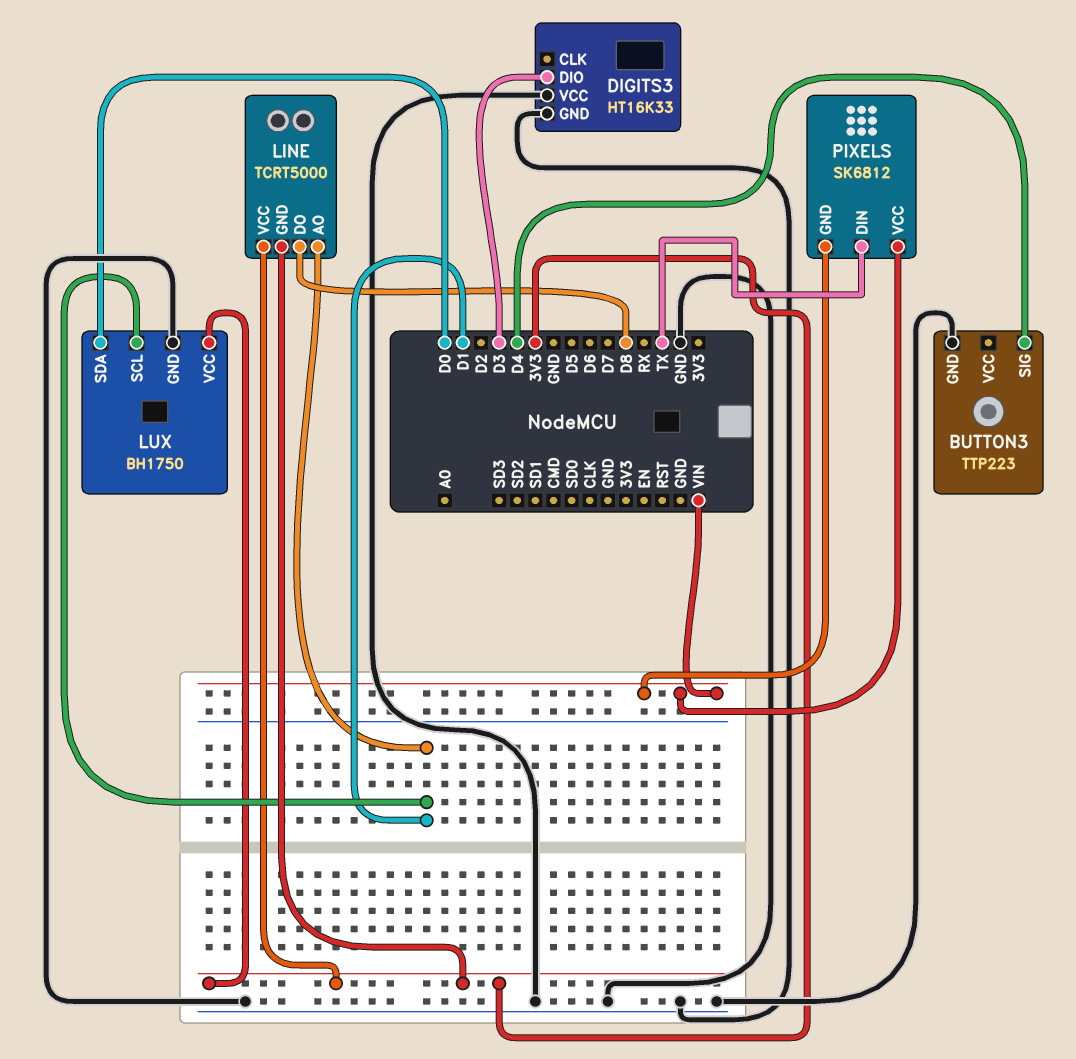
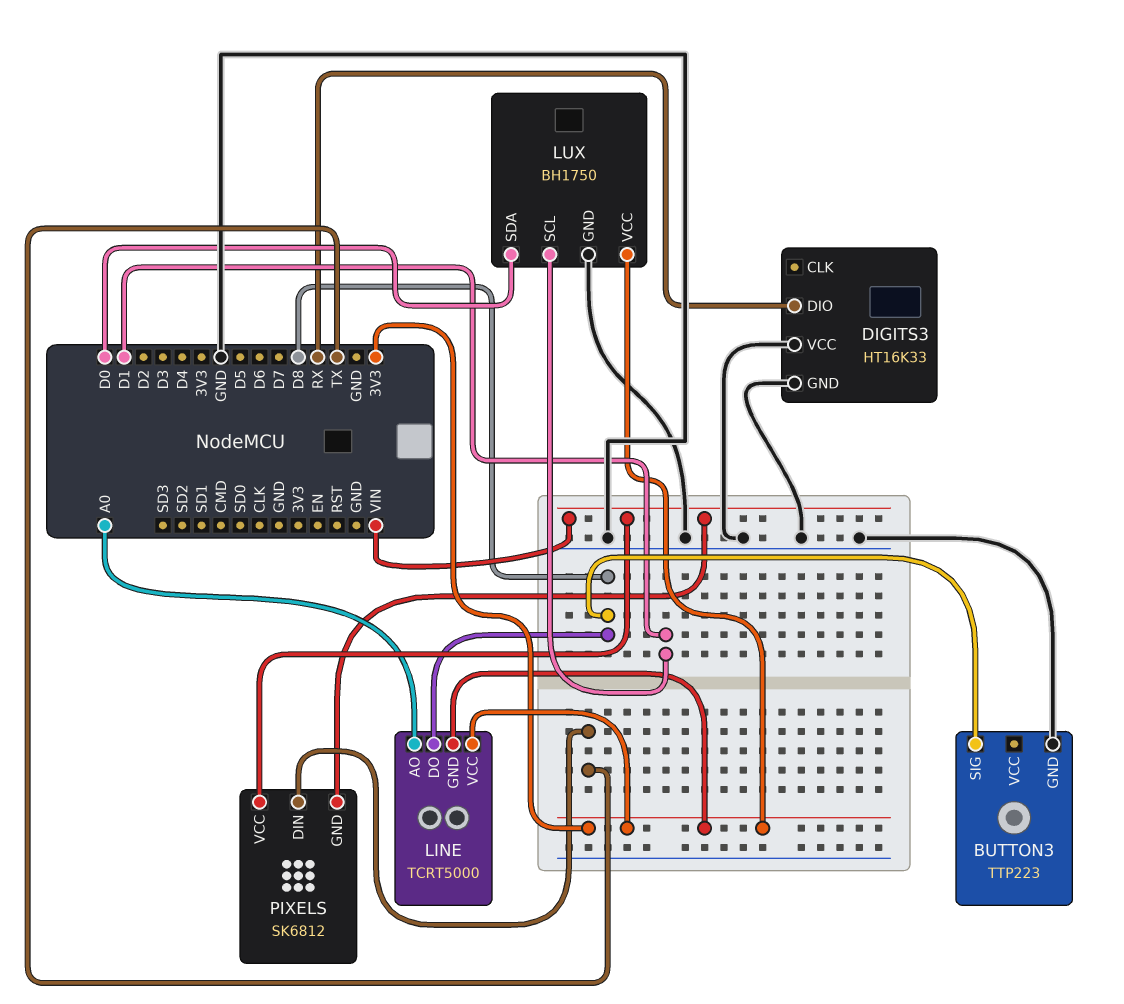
BUTTON3 pin SIG: D4 -> D8
DIGITS3 pin DIO: D3 -> RX
LINE pin AO: D1 -> A0

